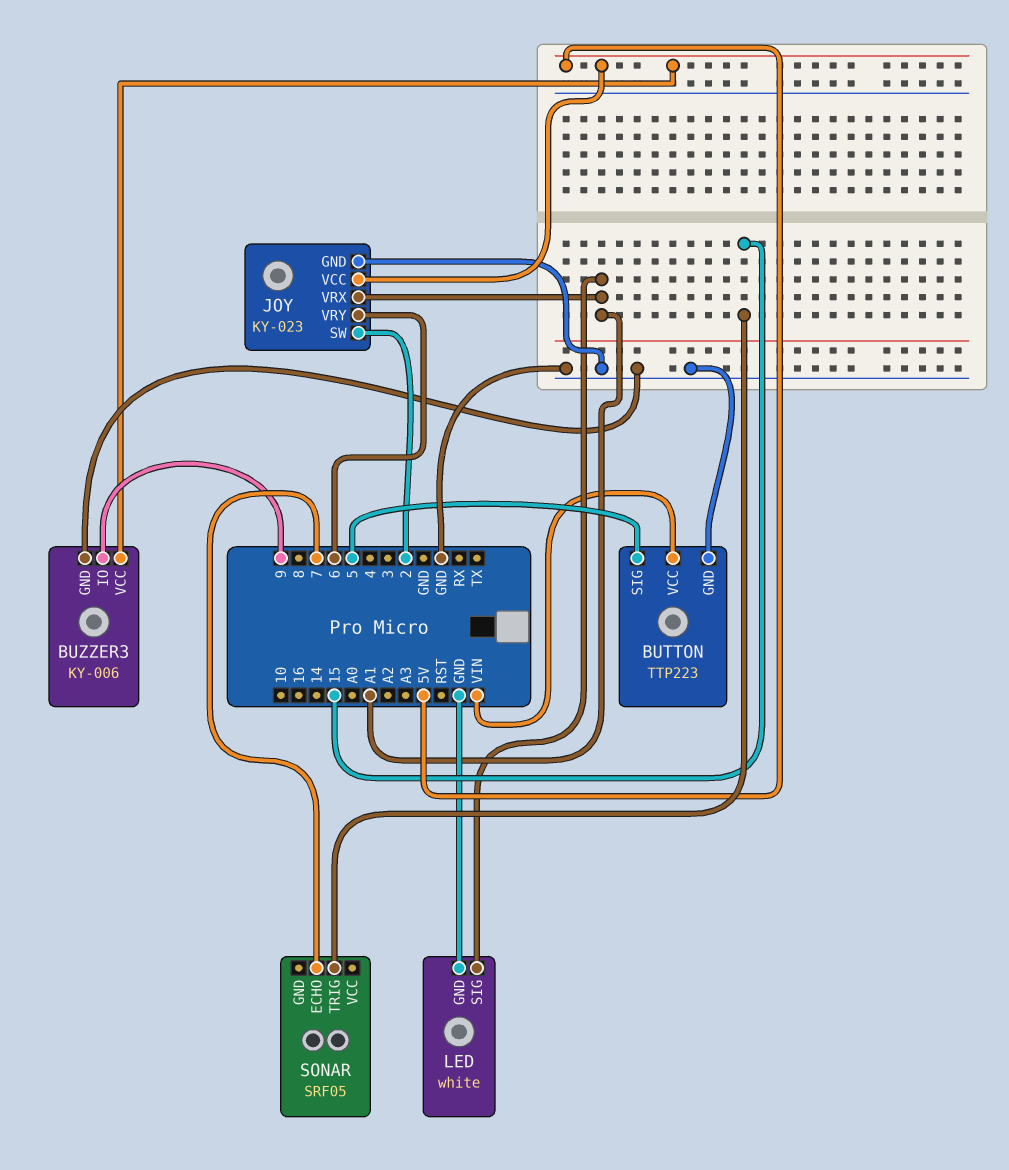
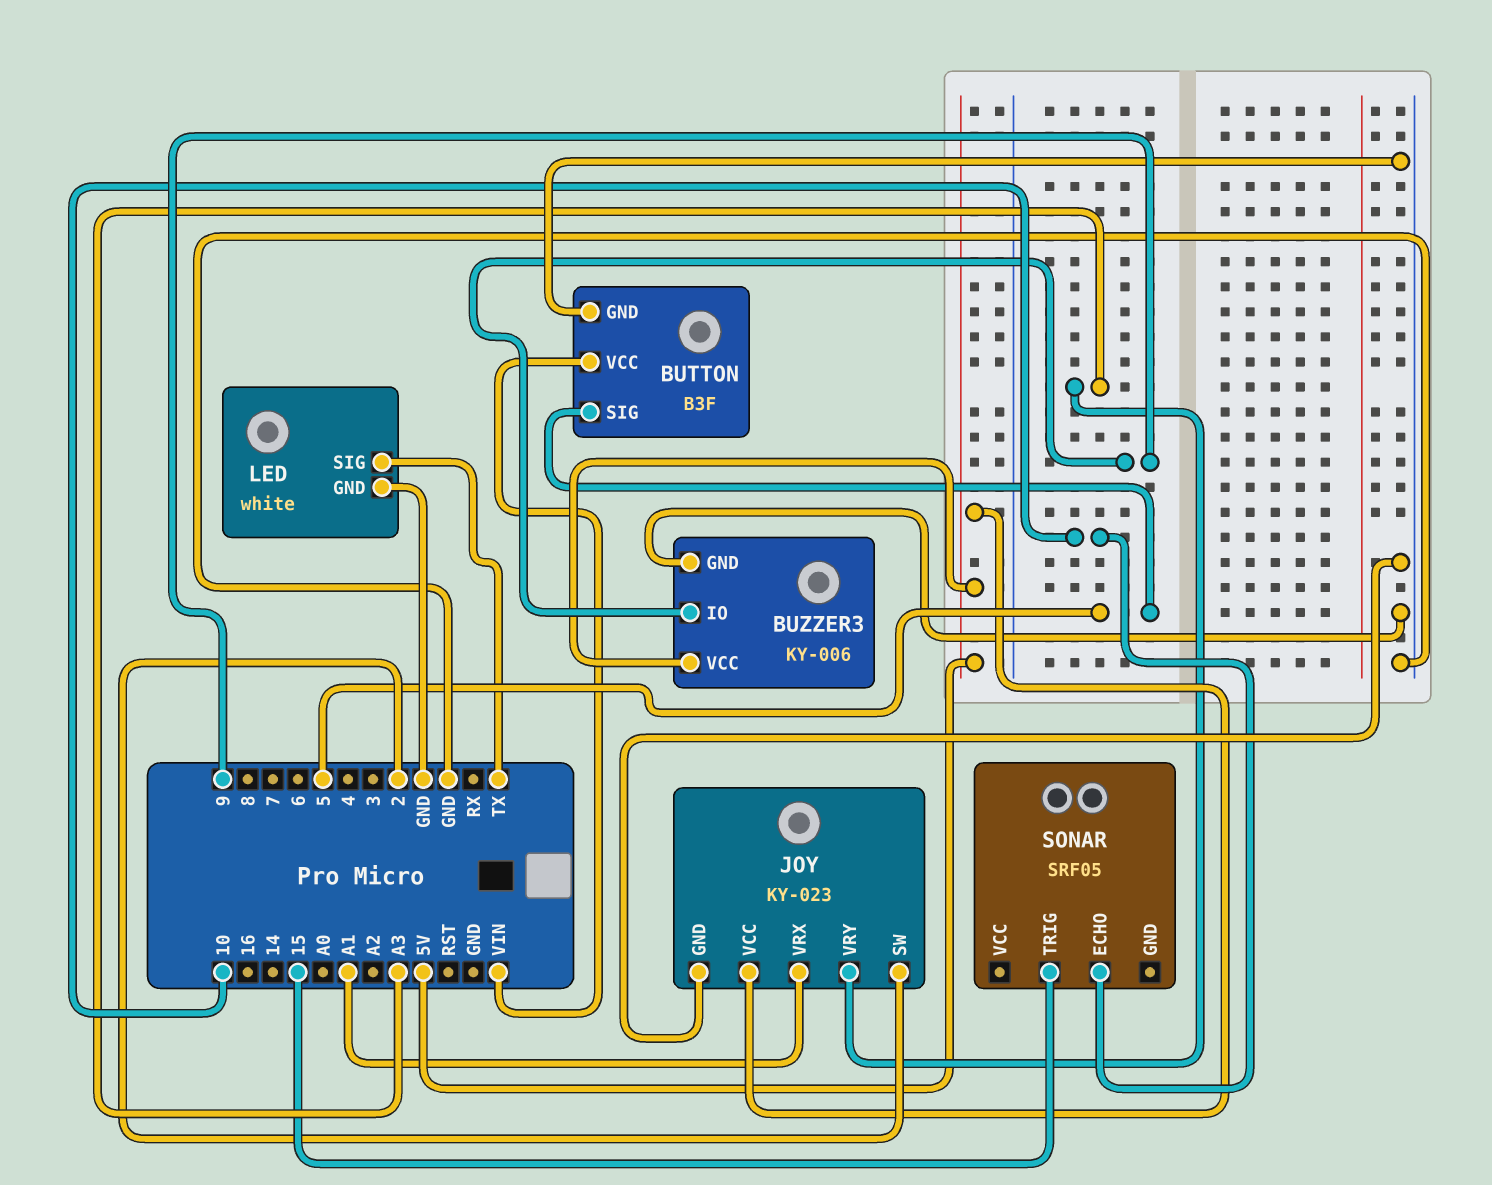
BUTTON: TTP223 -> B3F
JOY pin VRY: 6 -> A3
LED pin SIG: A1 -> TX
SONAR pin ECHO: 7 -> 10

